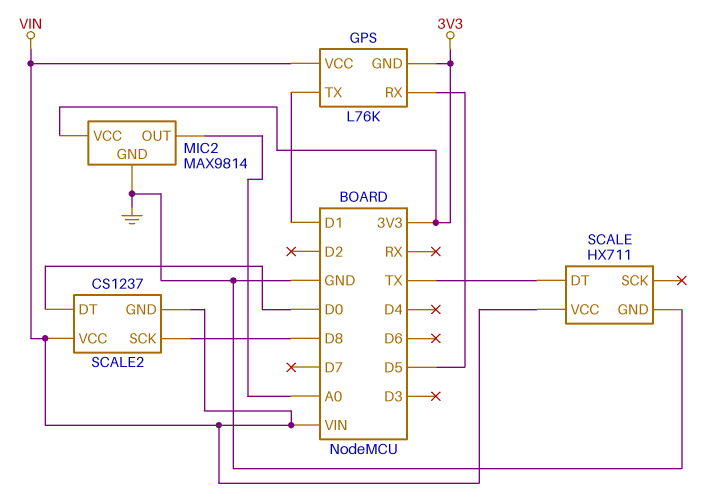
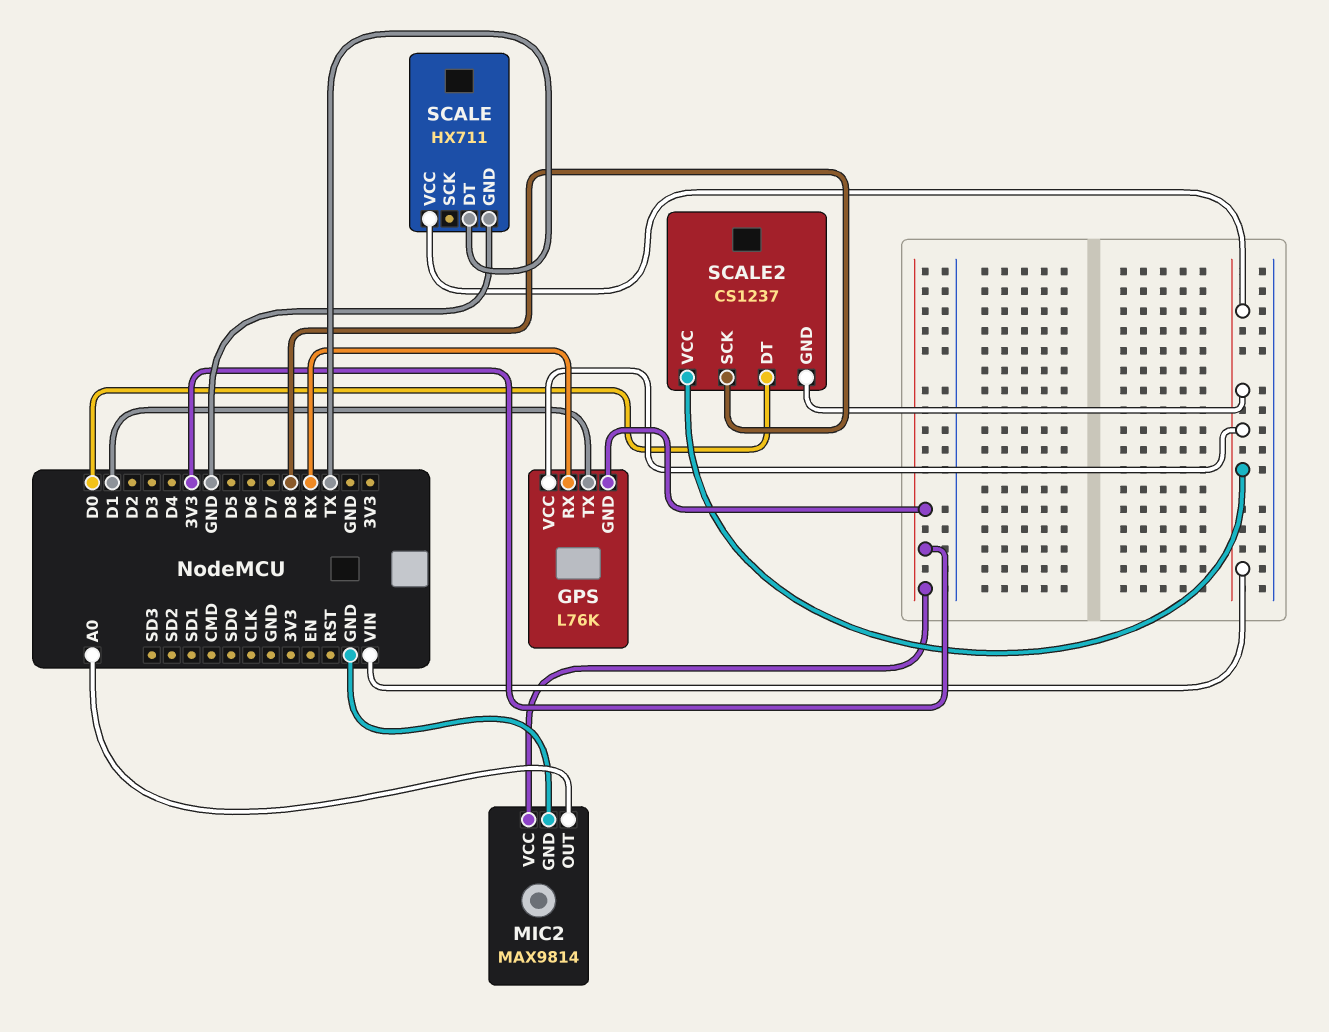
GPS pin RX: D5 -> RX

